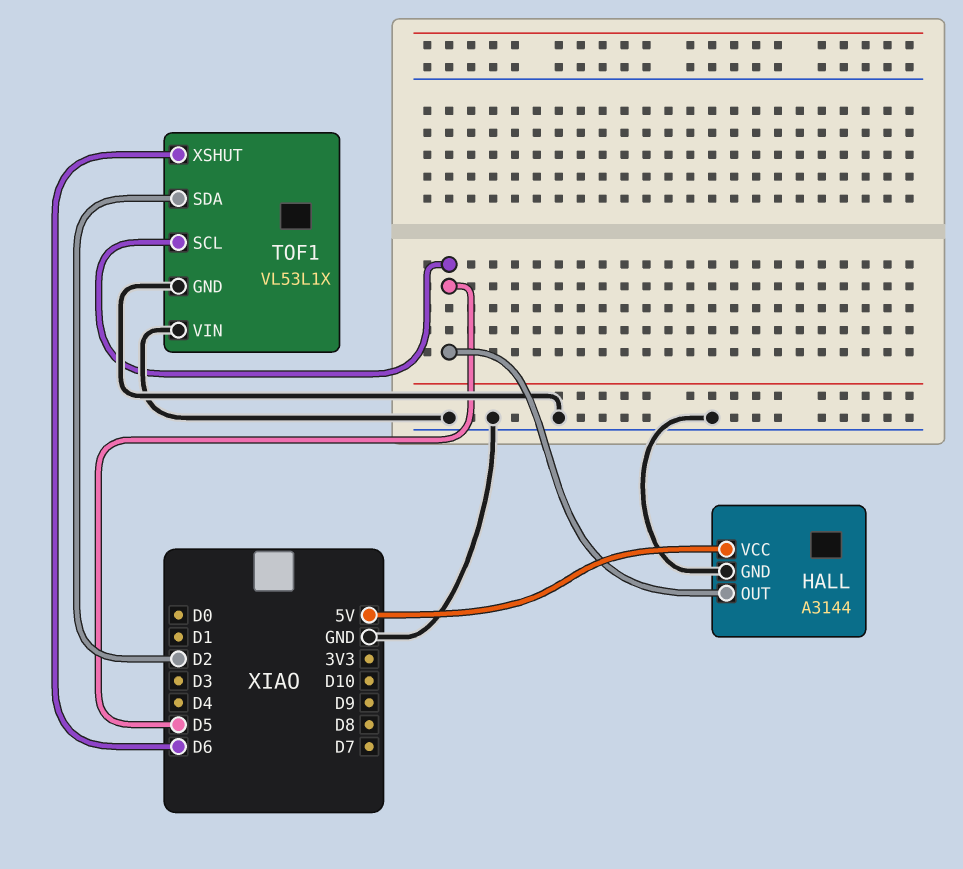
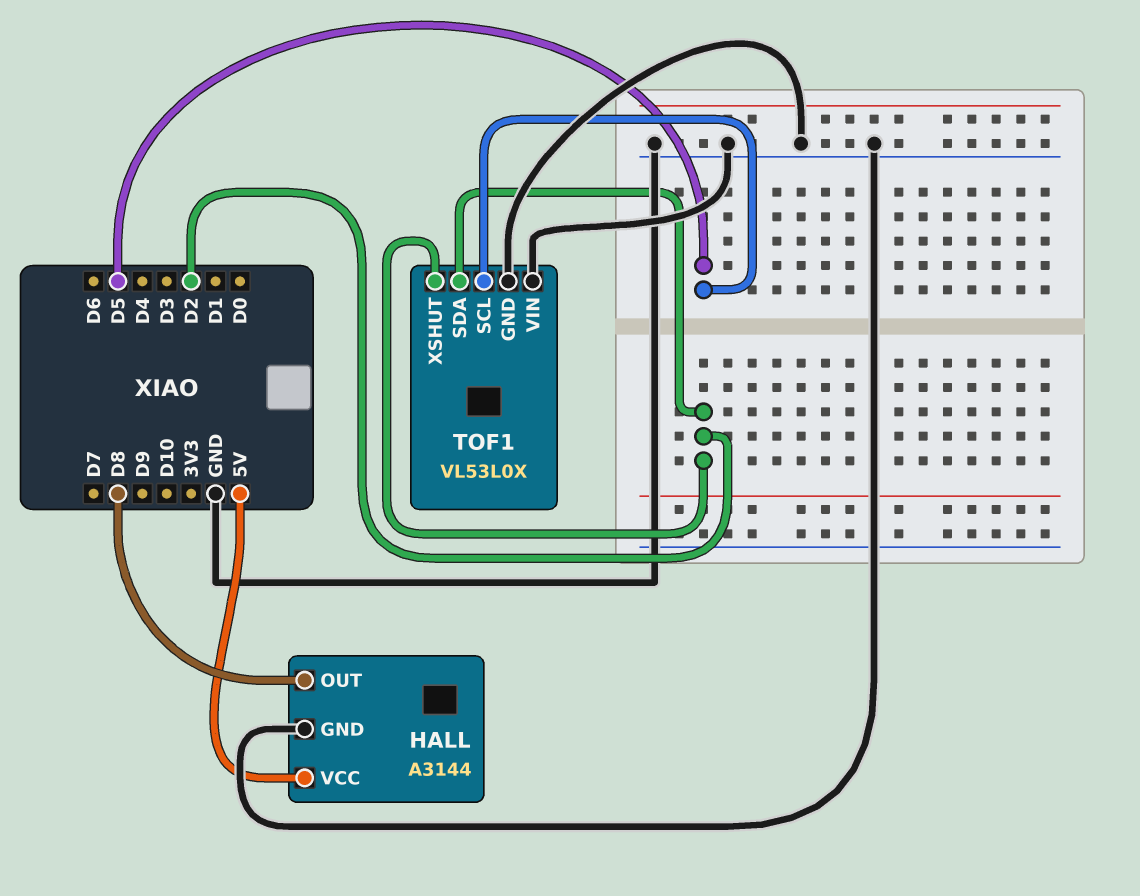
HALL pin OUT: D5 -> D8
TOF1: VL53L1X -> VL53L0X
TOF1 pin XSHUT: D6 -> D2

